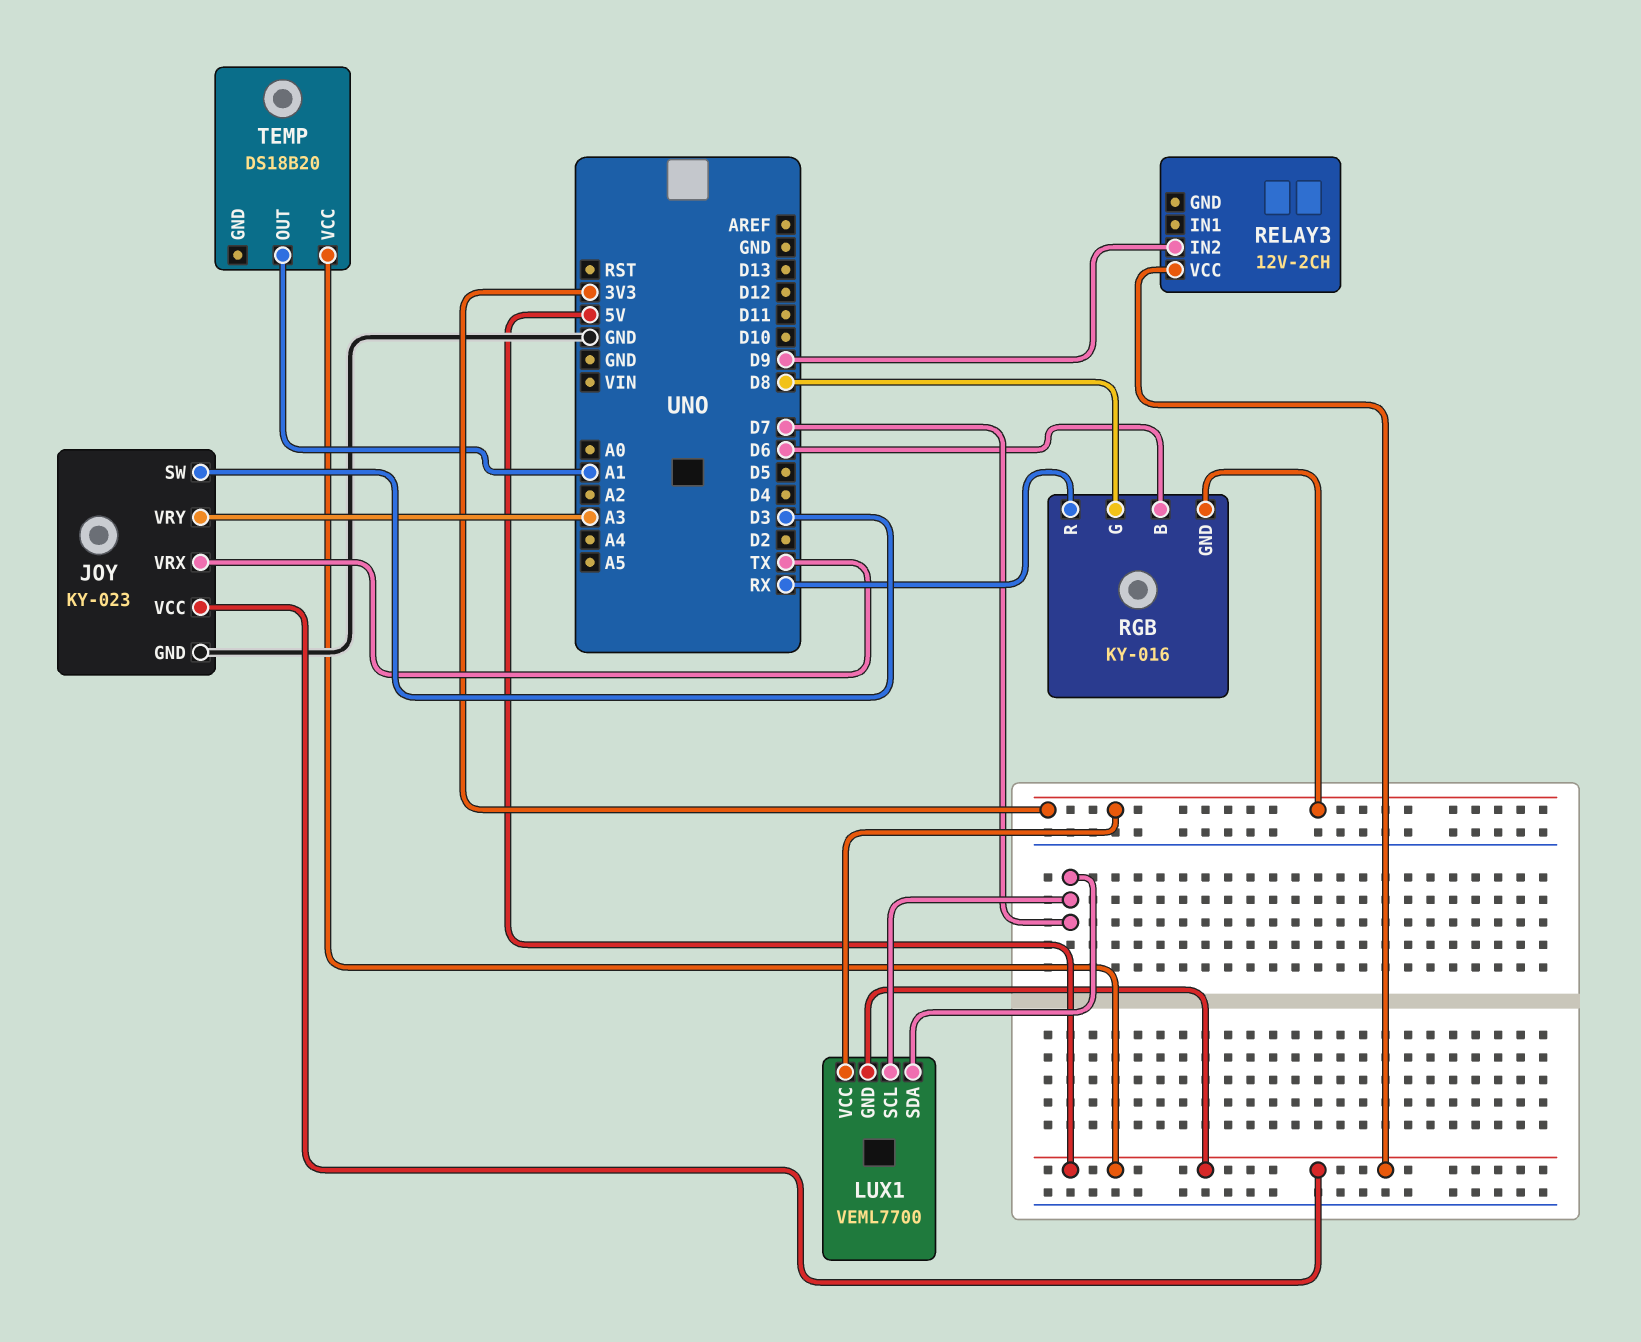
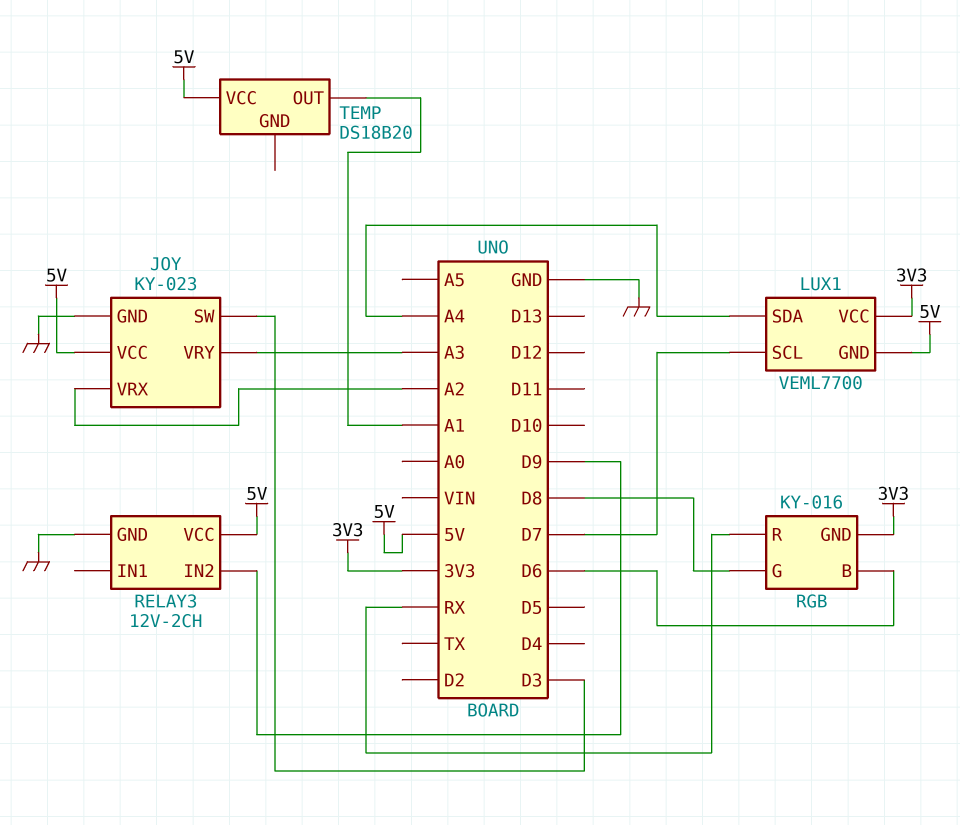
JOY pin VRX: TX -> A2
LUX1 pin SDA: D7 -> A4
RELAY3 pin GND: none -> GND

